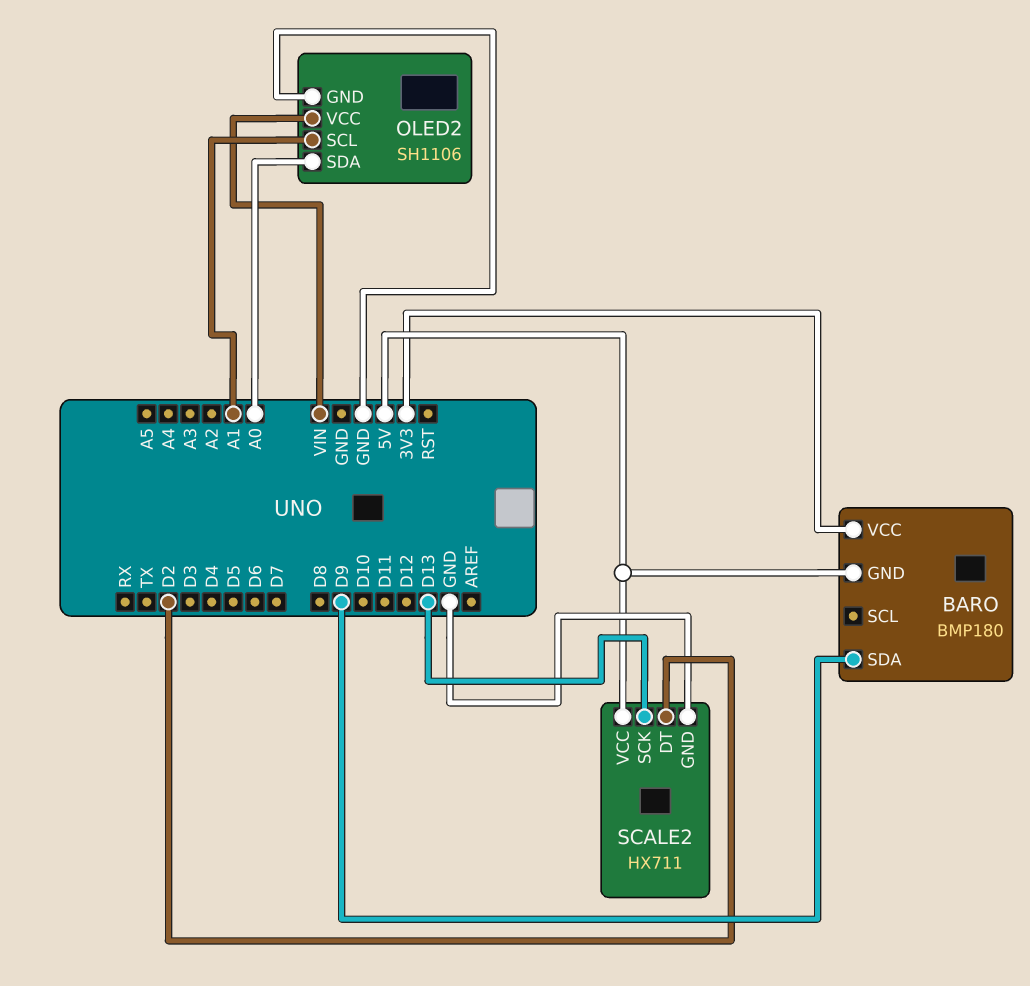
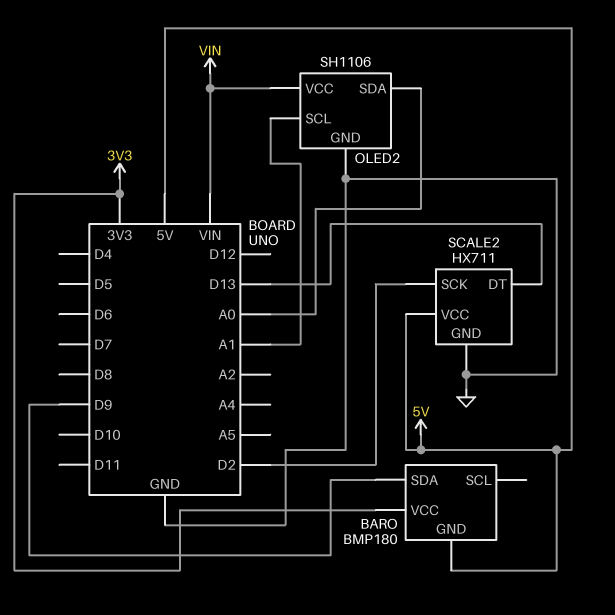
SCALE2 pin DT: D2 -> D13
SCALE2 pin SCK: D13 -> D2

